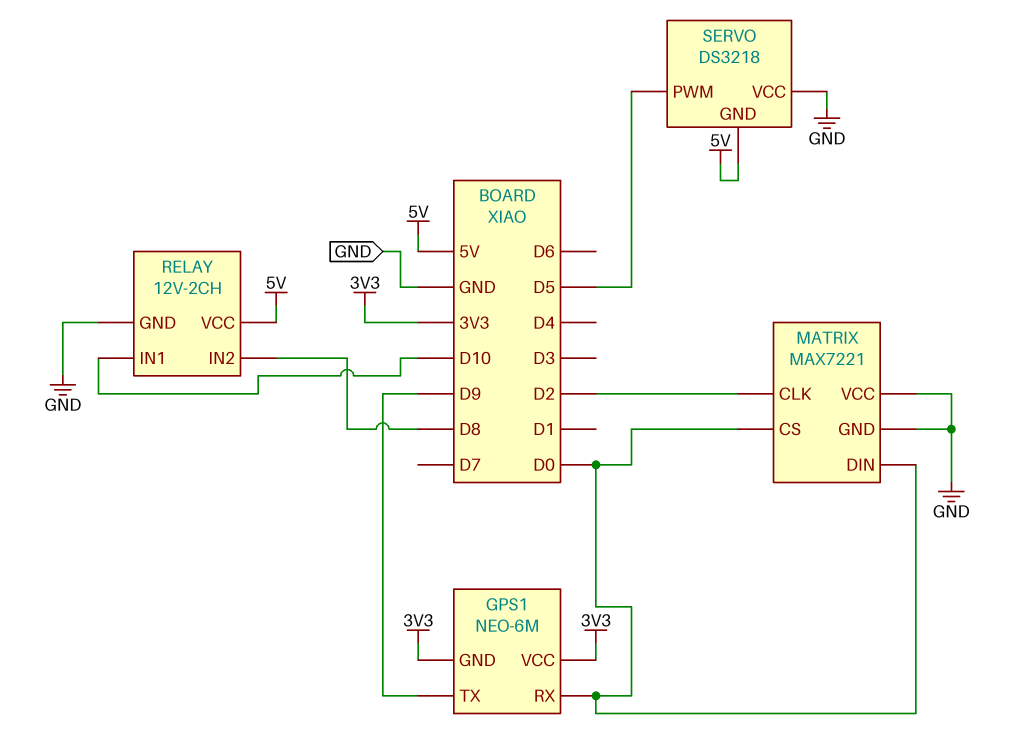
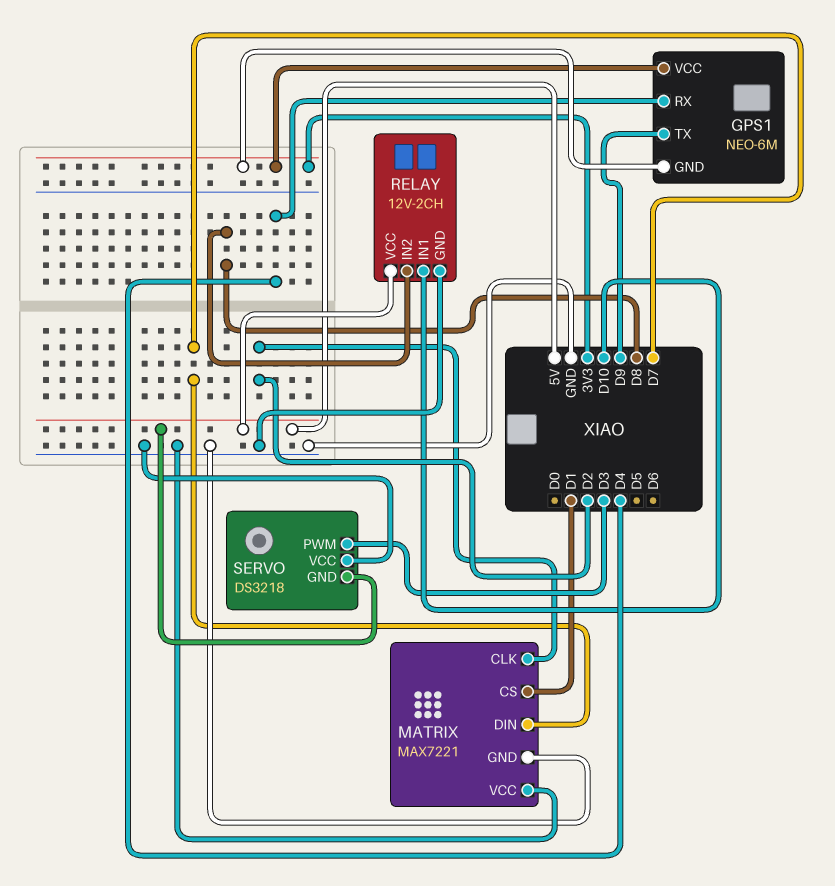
GPS1 pin RX: D0 -> D4
MATRIX pin CS: D0 -> D1
MATRIX pin DIN: D0 -> D7
SERVO pin PWM: D5 -> D3

